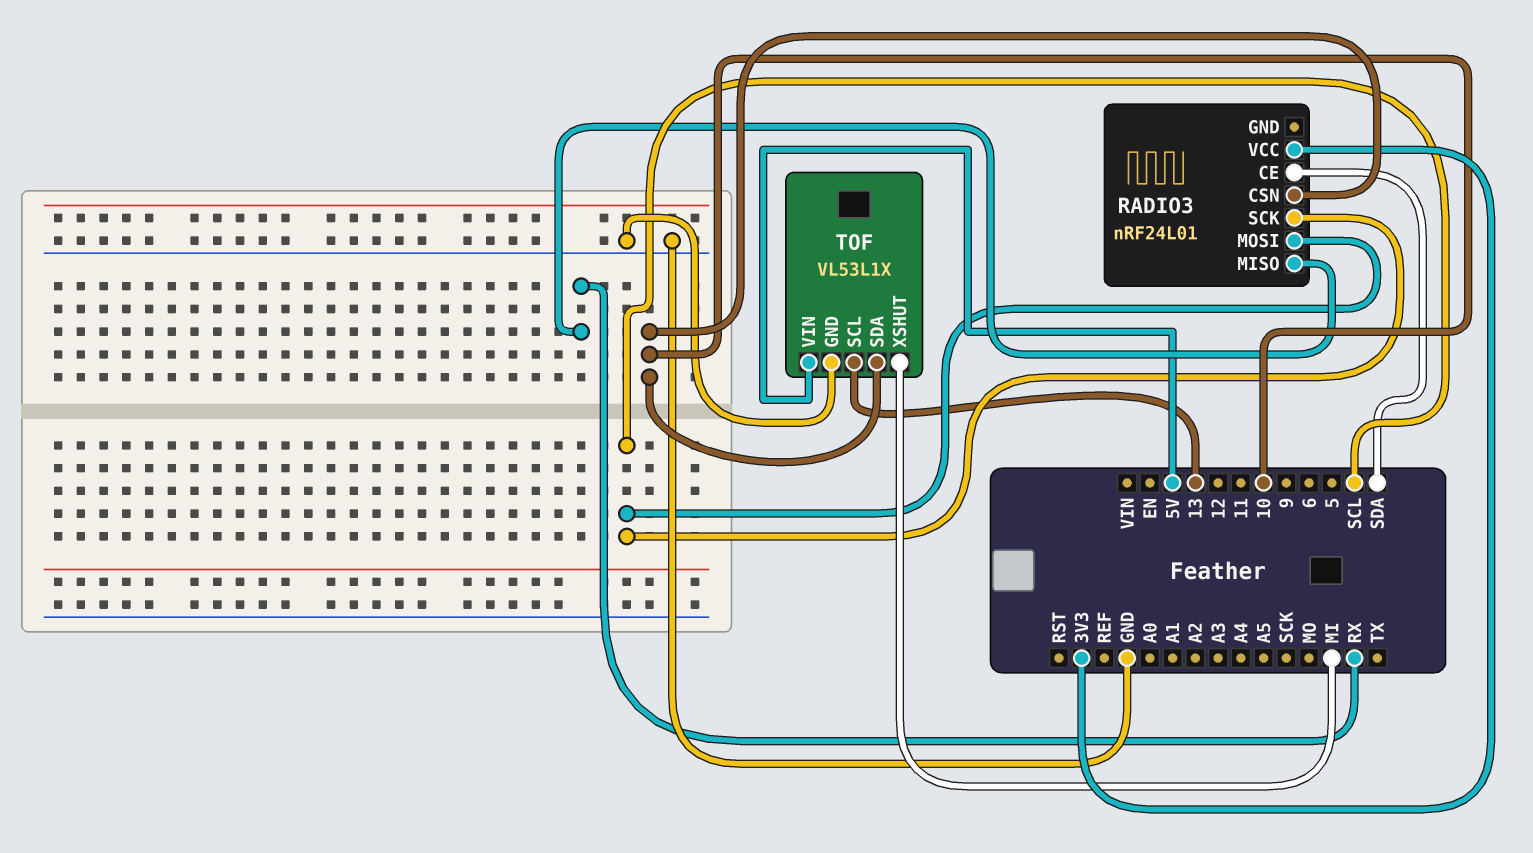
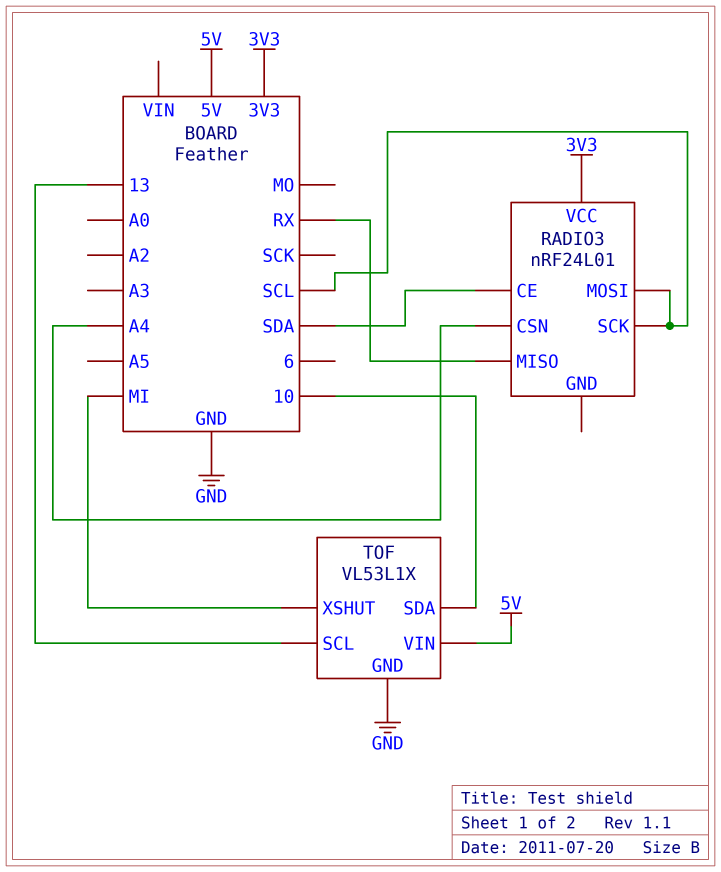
RADIO3 pin CSN: 10 -> A4

